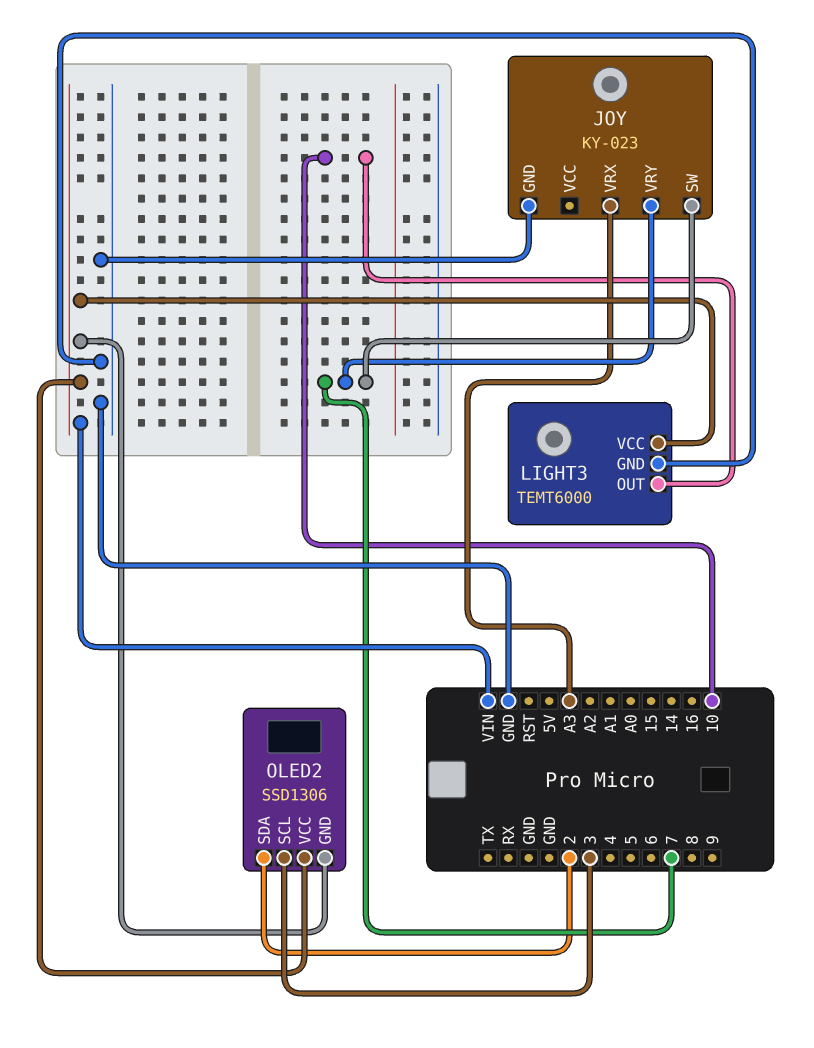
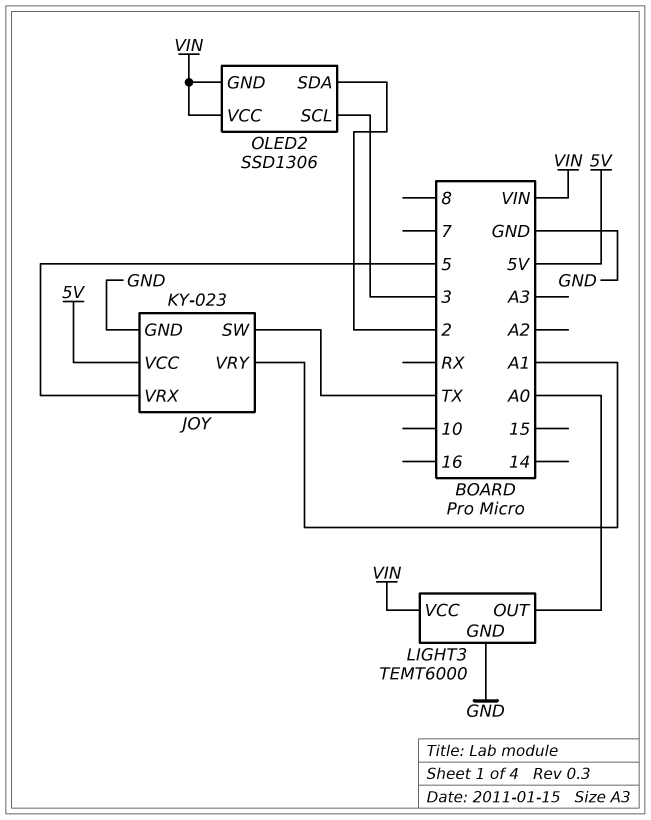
JOY pin SW: 7 -> TX
JOY pin VCC: none -> 5V
JOY pin VRX: A3 -> 5
JOY pin VRY: 7 -> A1
LIGHT3 pin OUT: 10 -> A0

